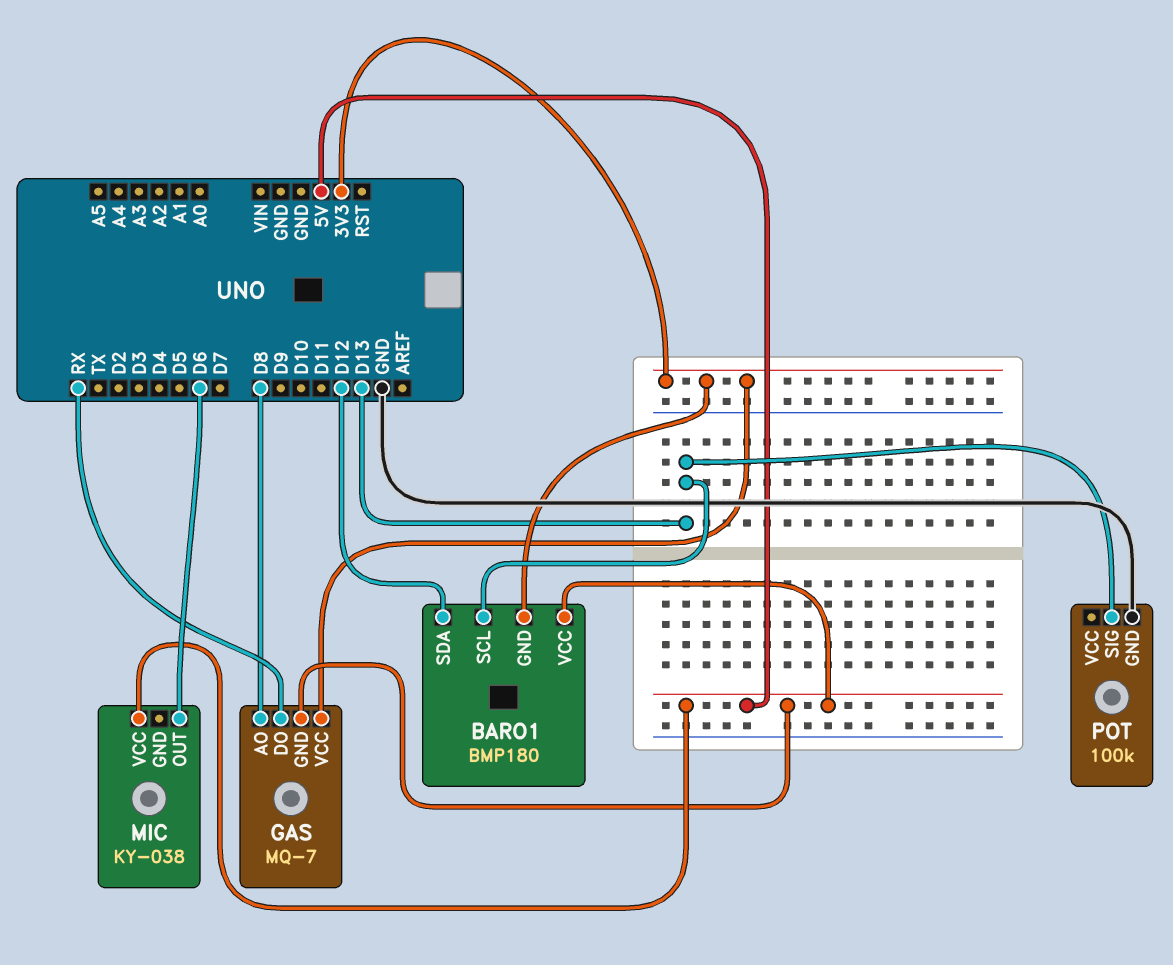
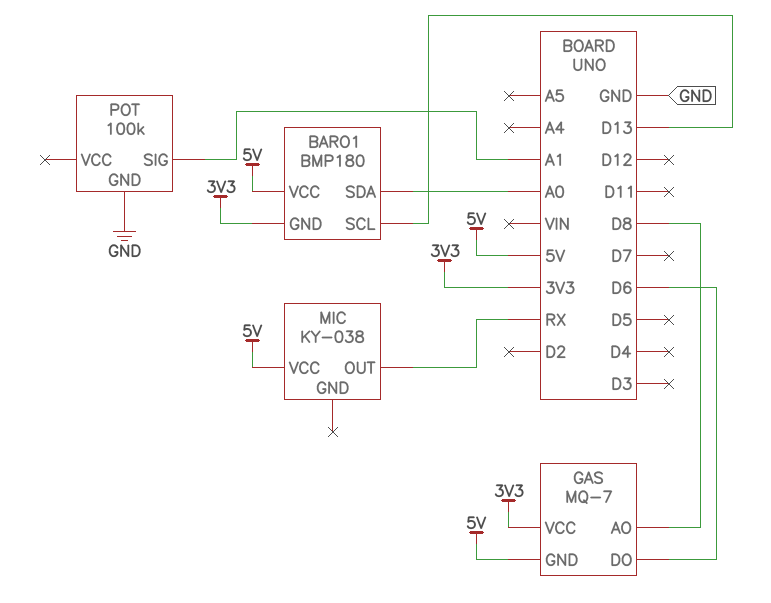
BARO1 pin SDA: D12 -> A0
GAS pin DO: RX -> D6
MIC pin OUT: D6 -> RX
POT pin SIG: D13 -> A1

